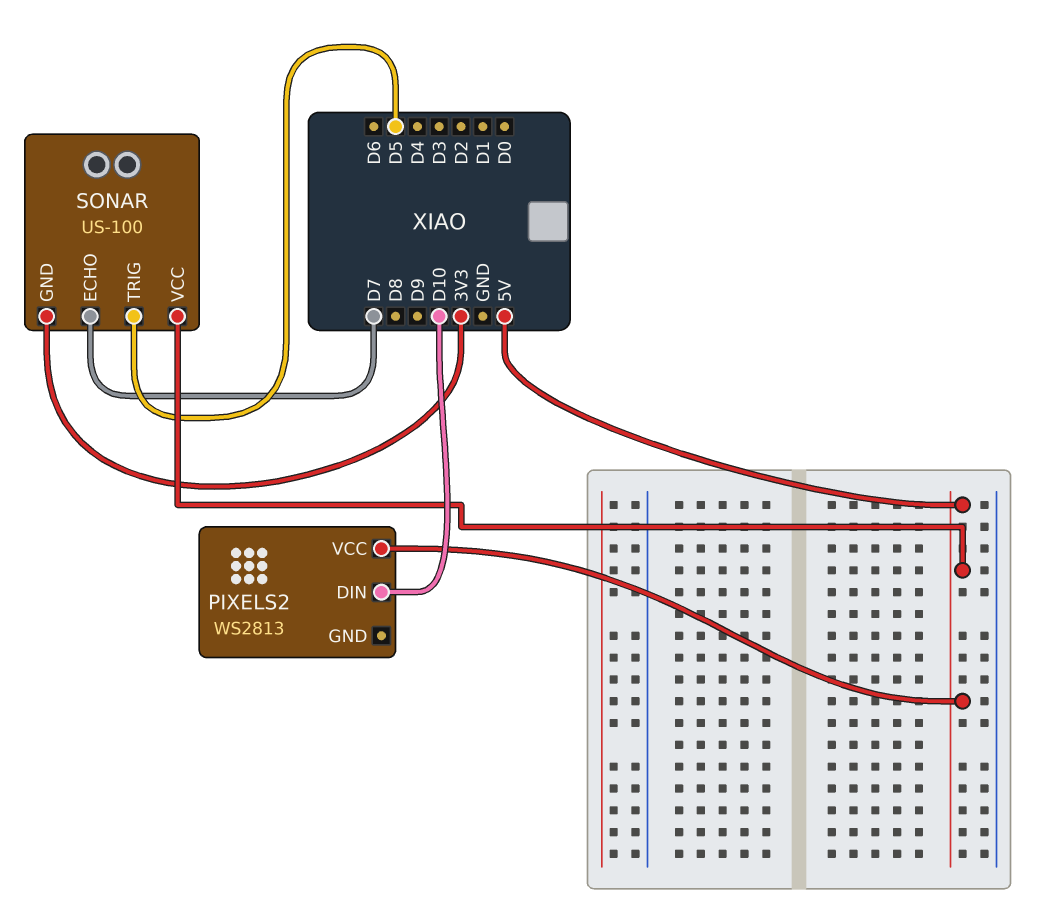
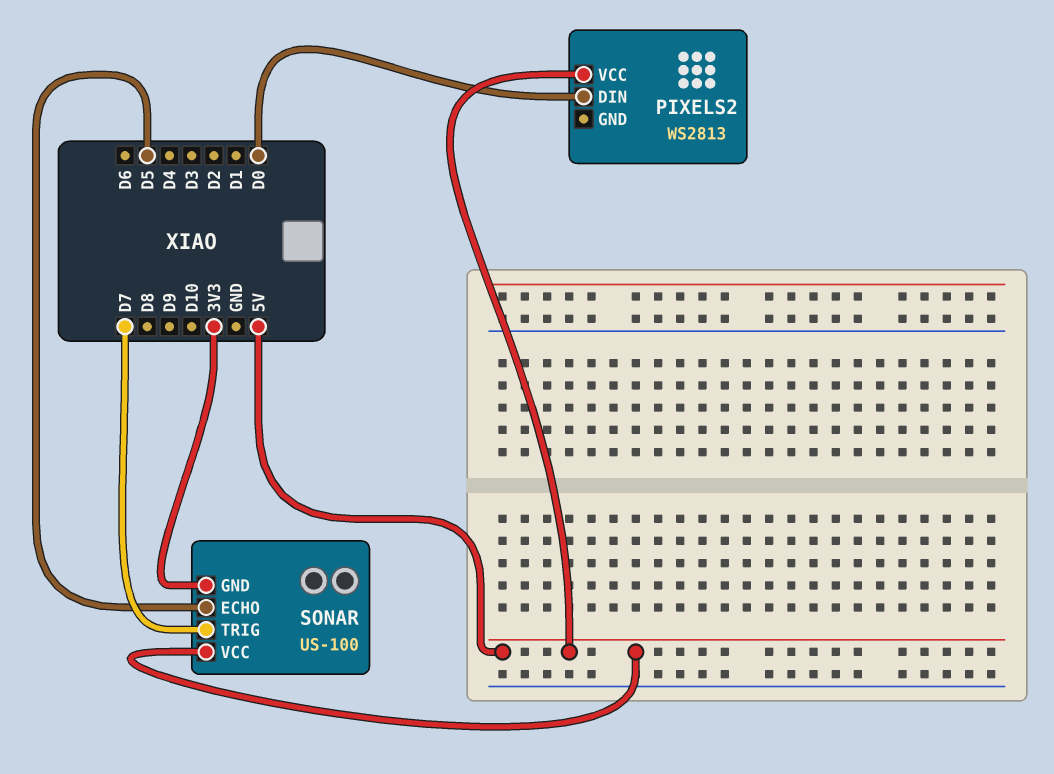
PIXELS2 pin DIN: D10 -> D0
SONAR pin ECHO: D7 -> D5
SONAR pin TRIG: D5 -> D7

